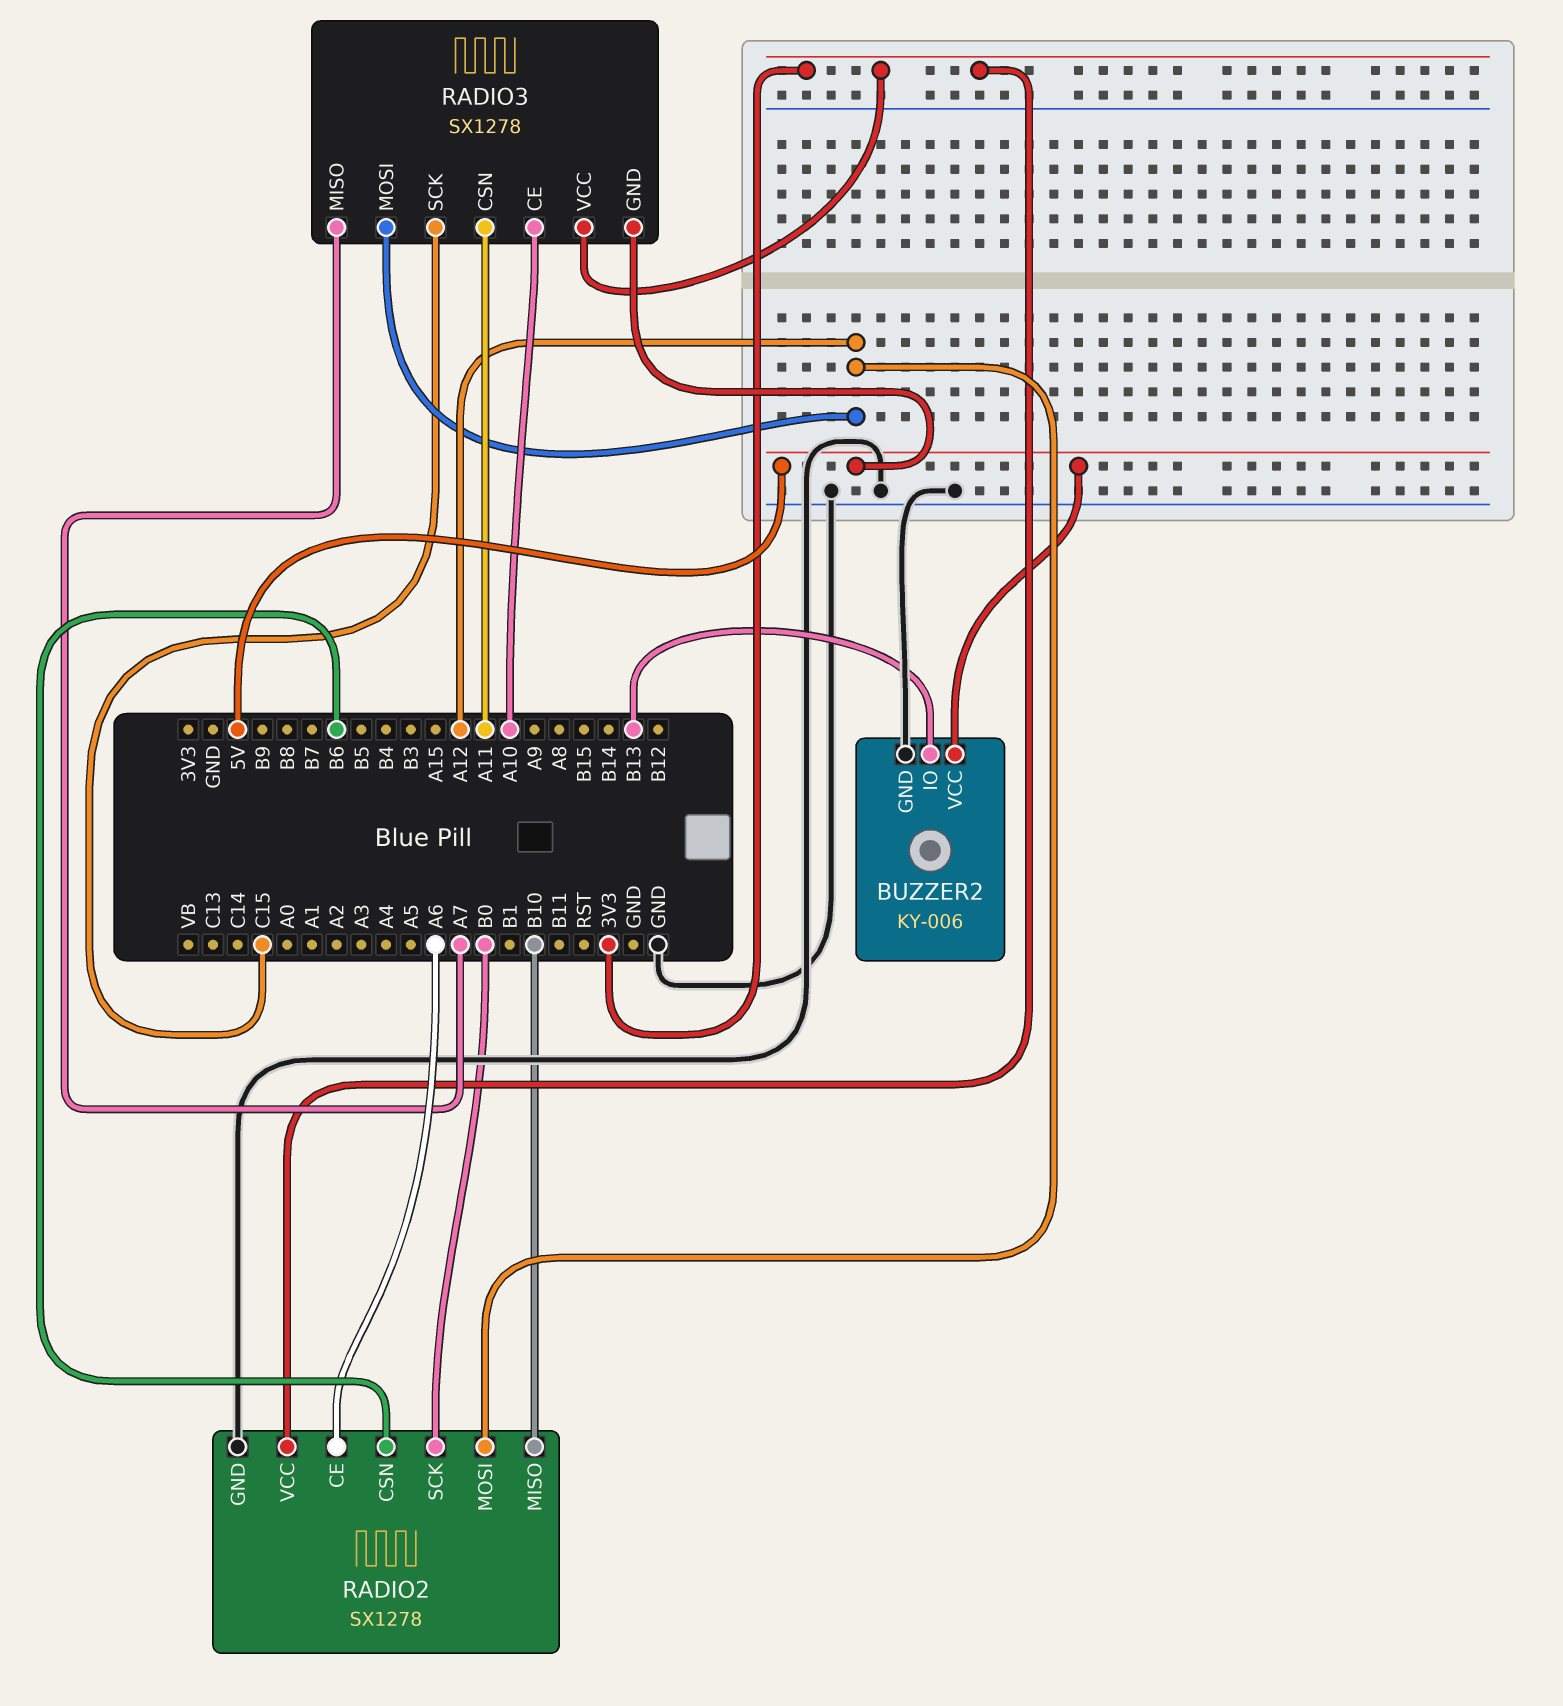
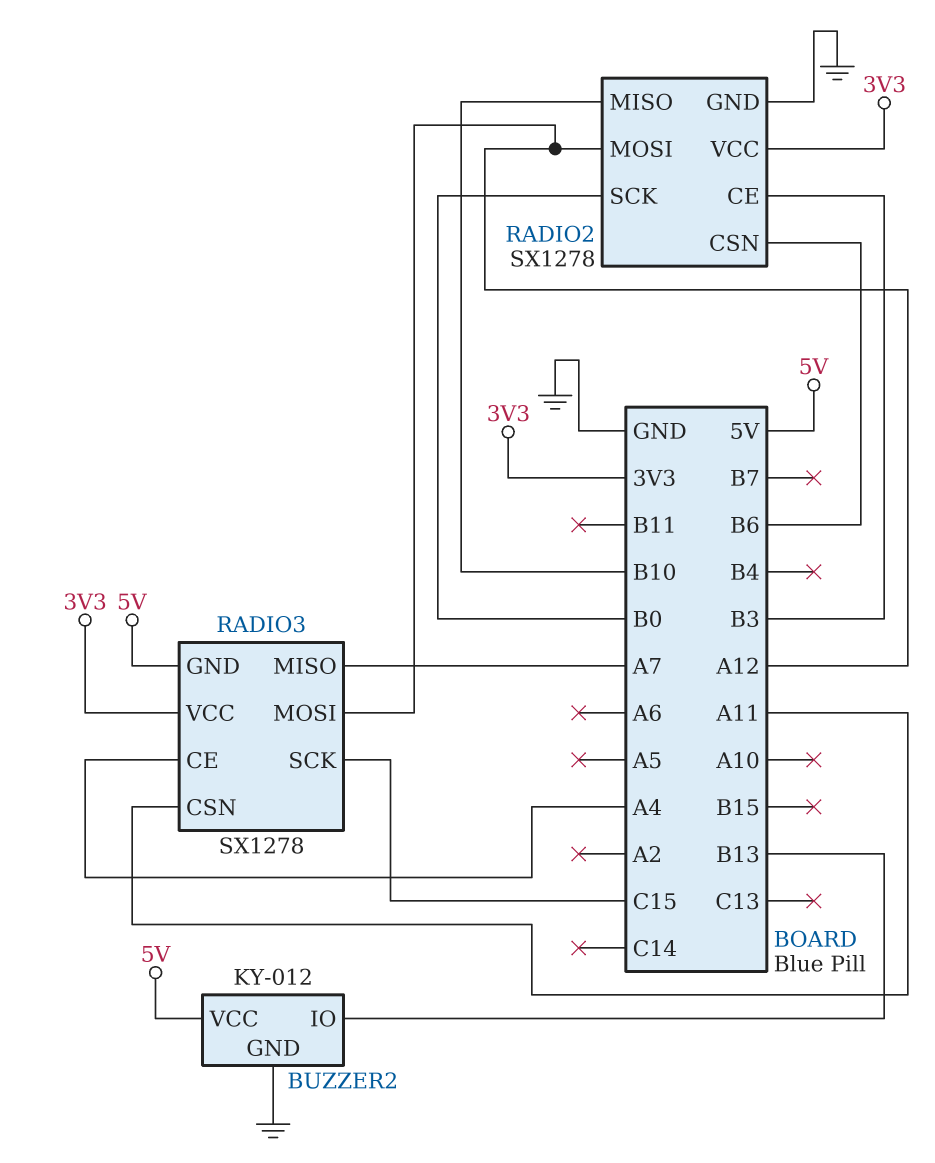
BUZZER2: KY-006 -> KY-012
RADIO2 pin CE: A6 -> B3
RADIO3 pin CE: A10 -> A4

